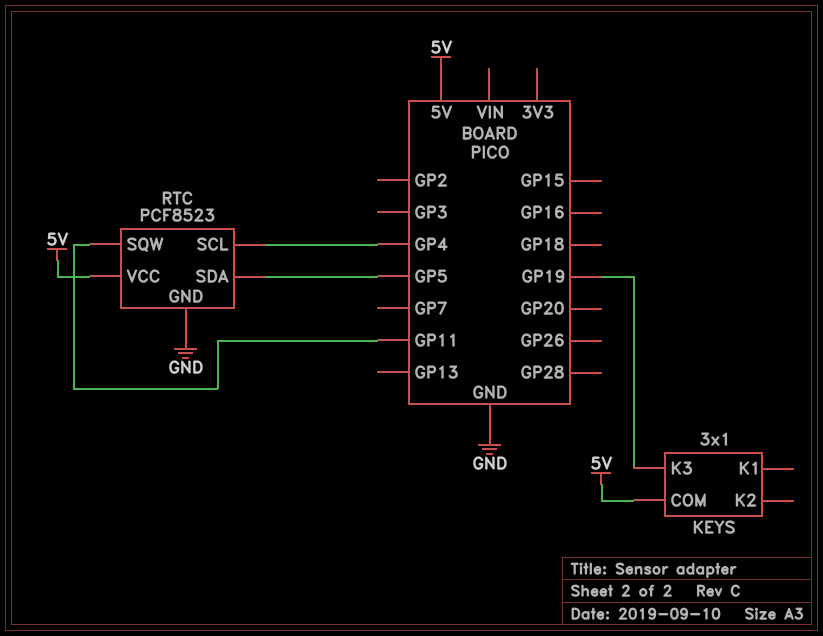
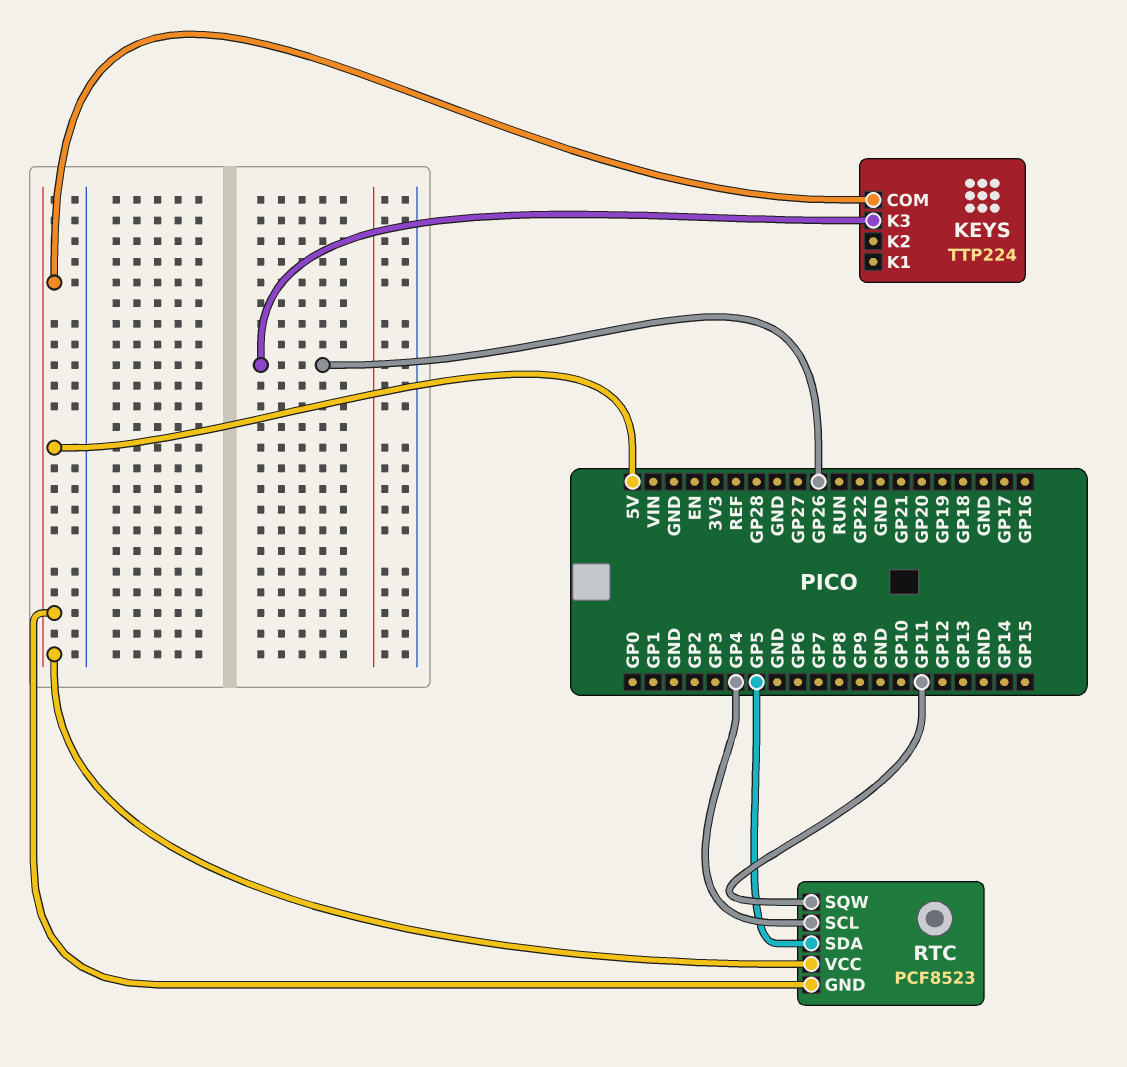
KEYS: 3x1 -> TTP224
KEYS pin K3: GP19 -> GP26
RTC pin GND: GND -> 5V

